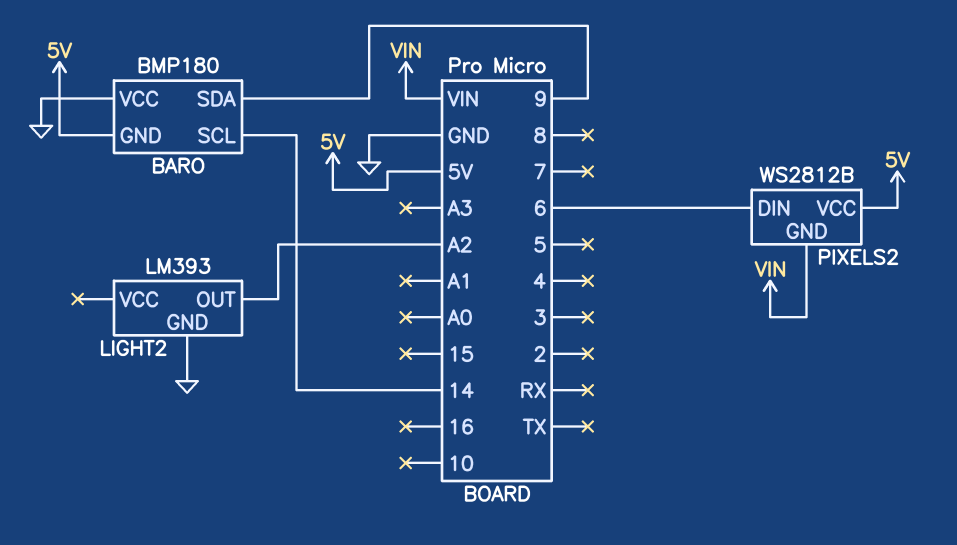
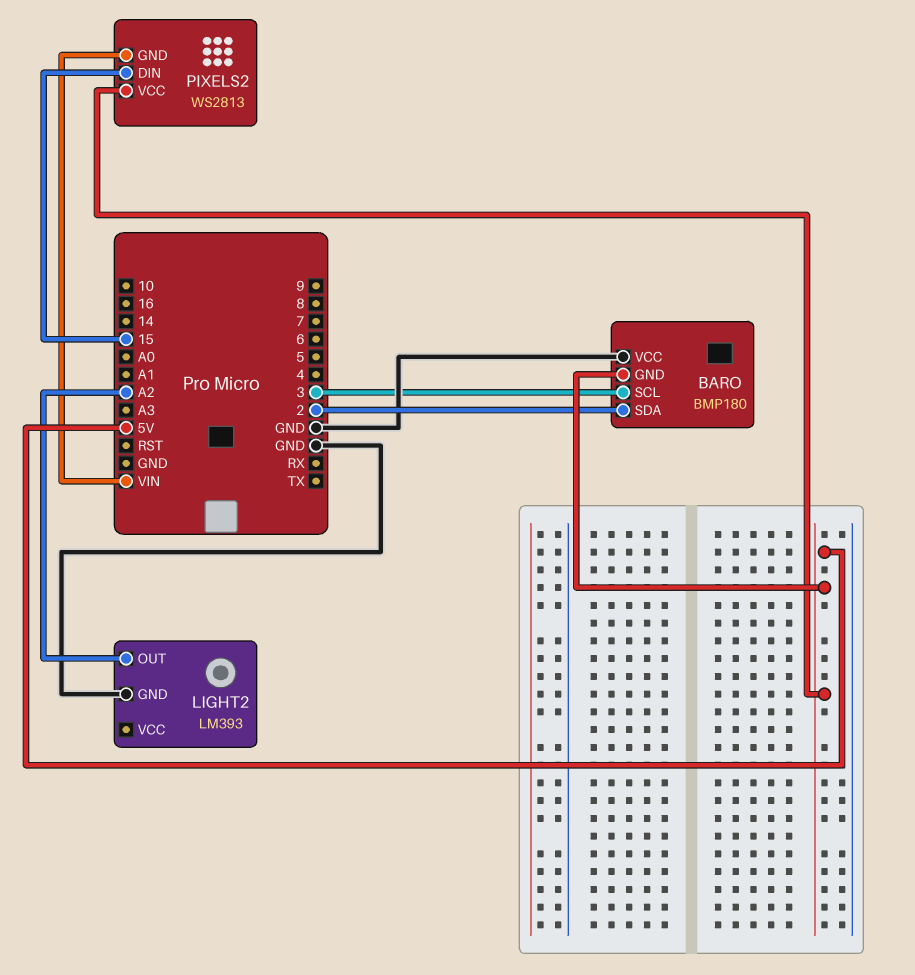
BARO pin SCL: 14 -> 3
BARO pin SDA: 9 -> 2
PIXELS2: WS2812B -> WS2813
PIXELS2 pin DIN: 6 -> 15

